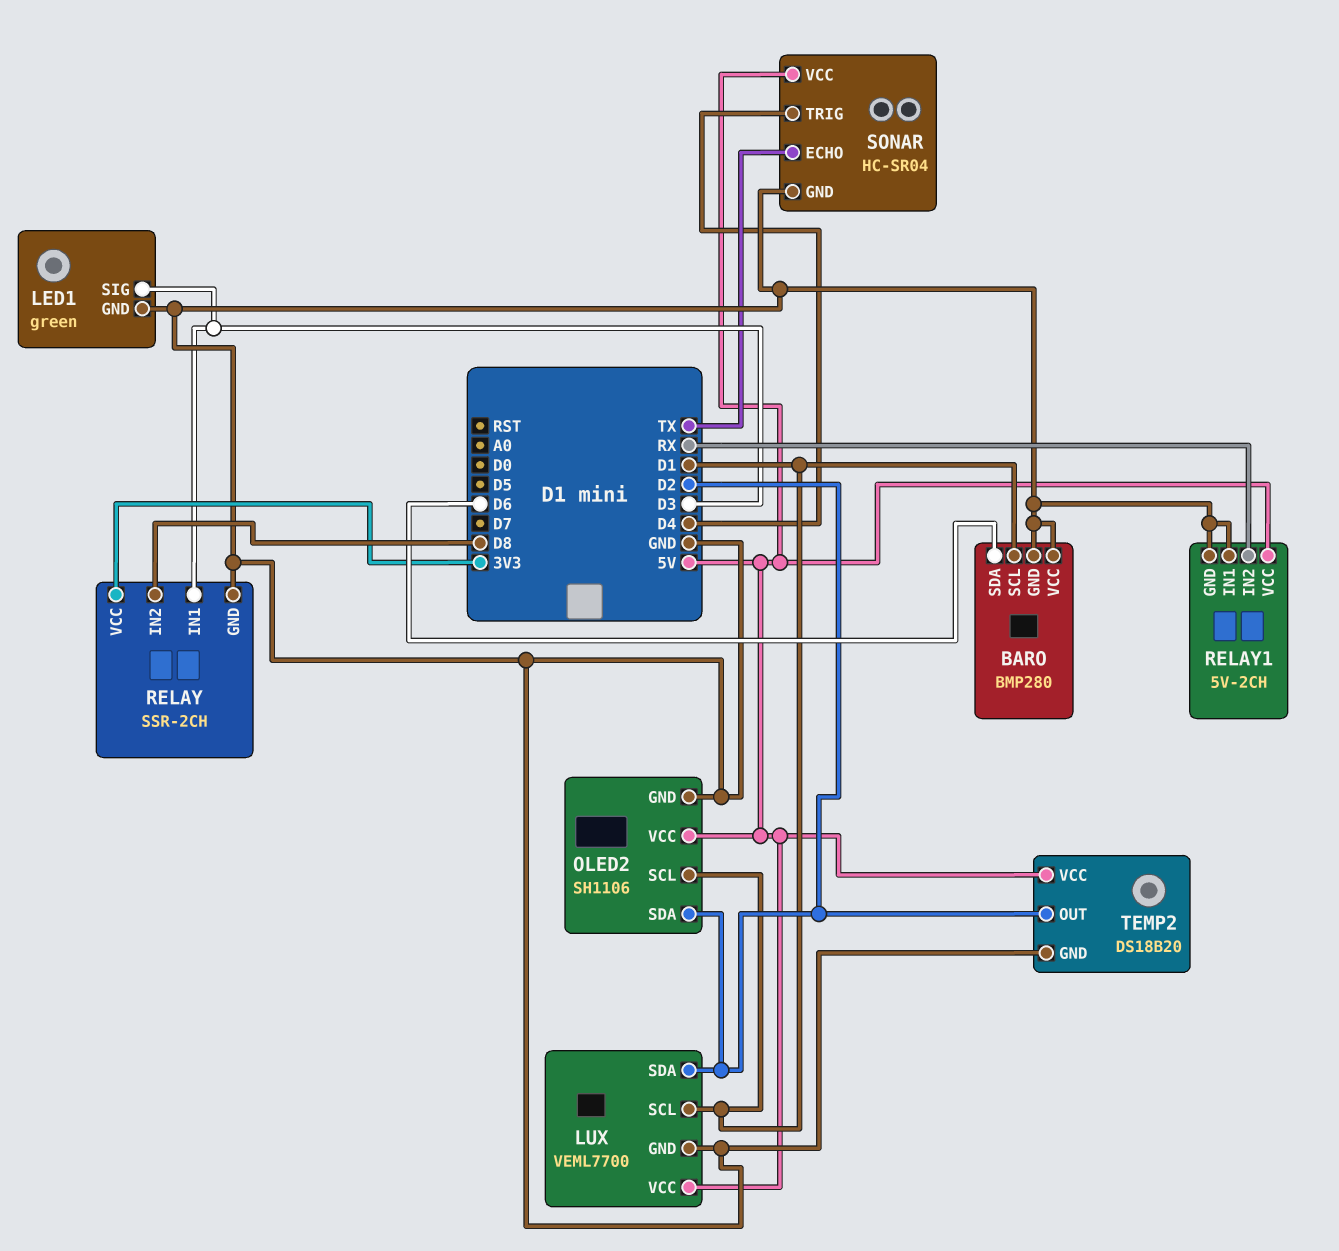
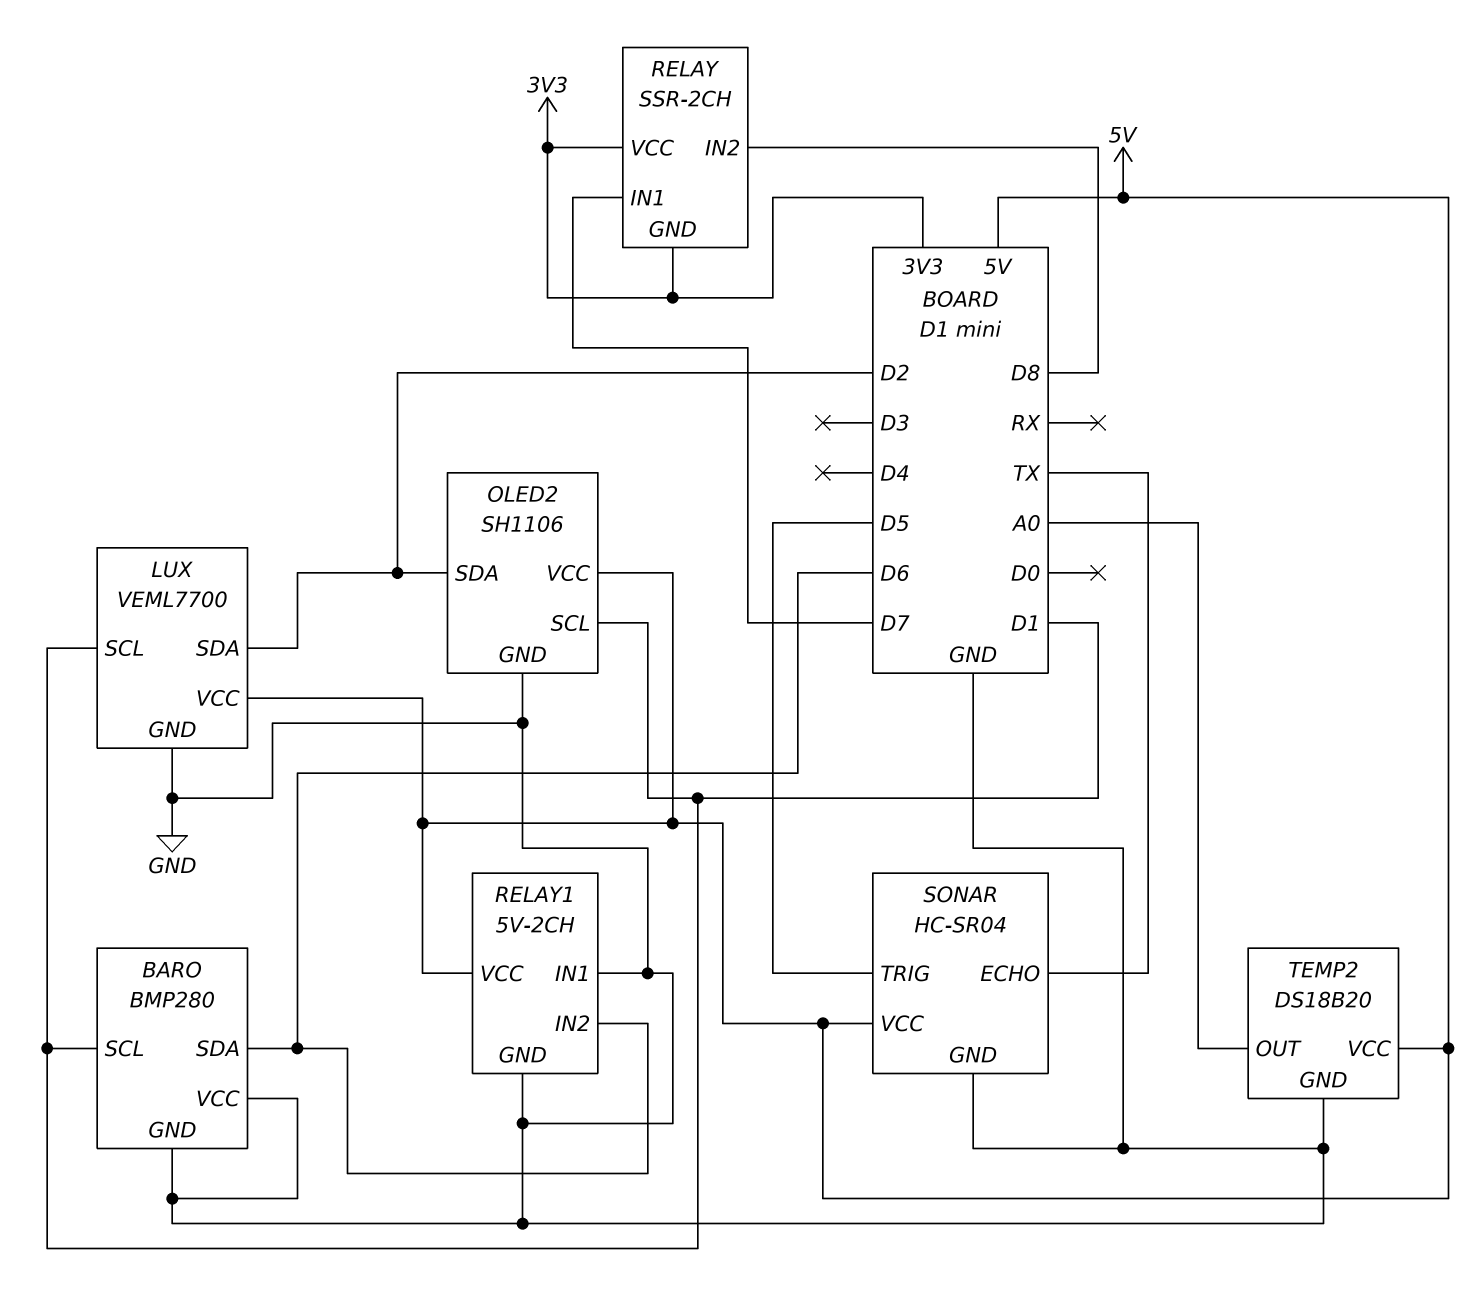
LED1: green -> none
LED1 pin GND: GND -> none
LED1 pin SIG: D3 -> none
RELAY pin GND: GND -> 3V3
RELAY pin IN1: D3 -> D7
RELAY1 pin IN2: RX -> D6
SONAR pin TRIG: D4 -> D5
TEMP2 pin OUT: D2 -> A0

